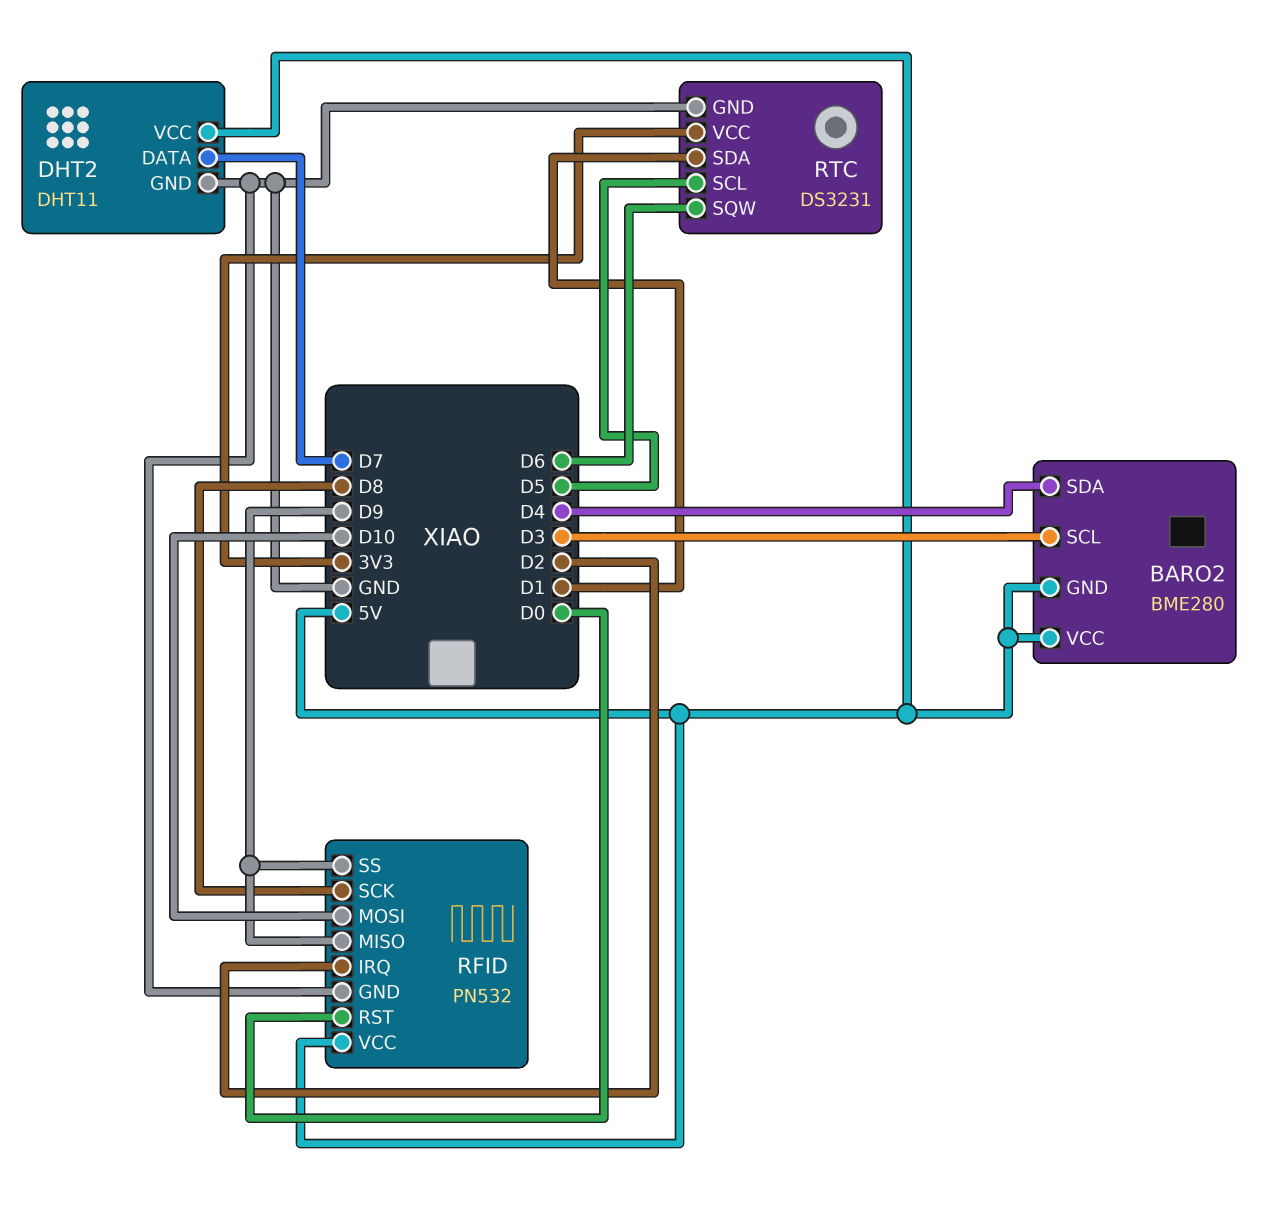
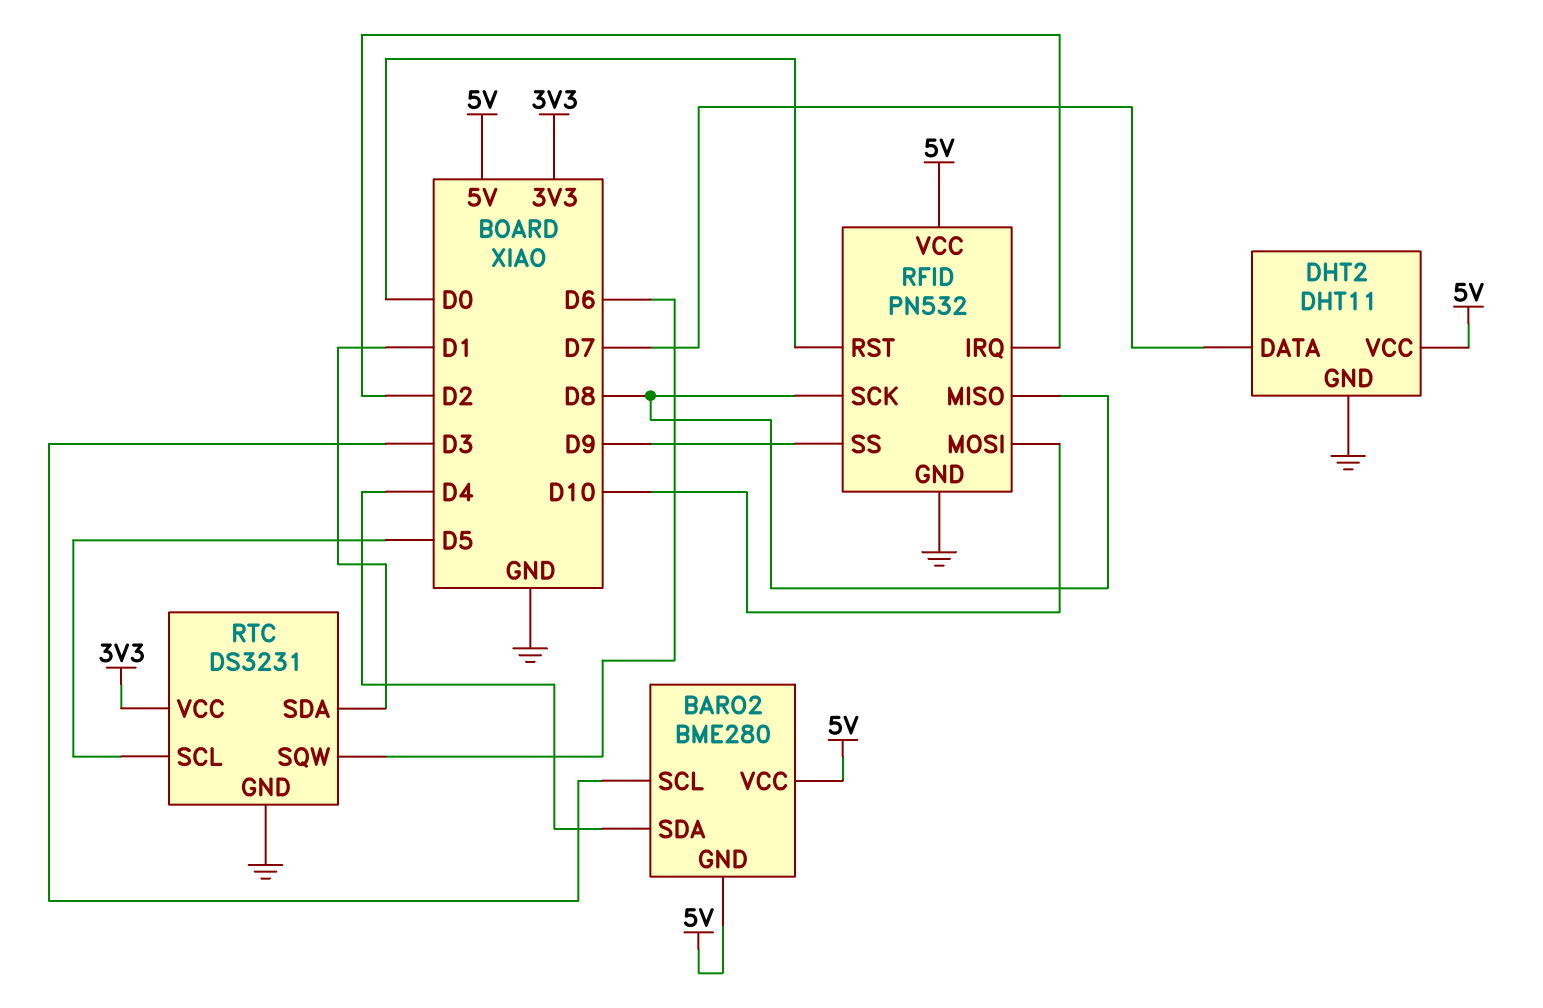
RFID pin MISO: D9 -> D8

